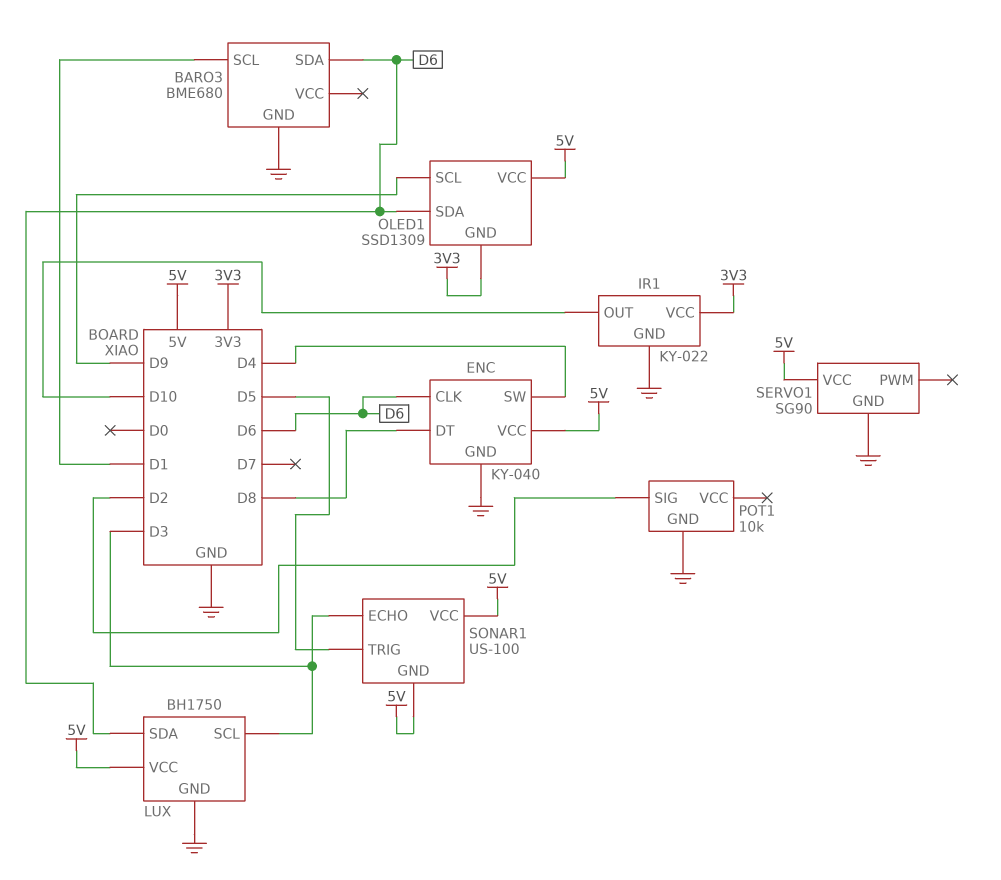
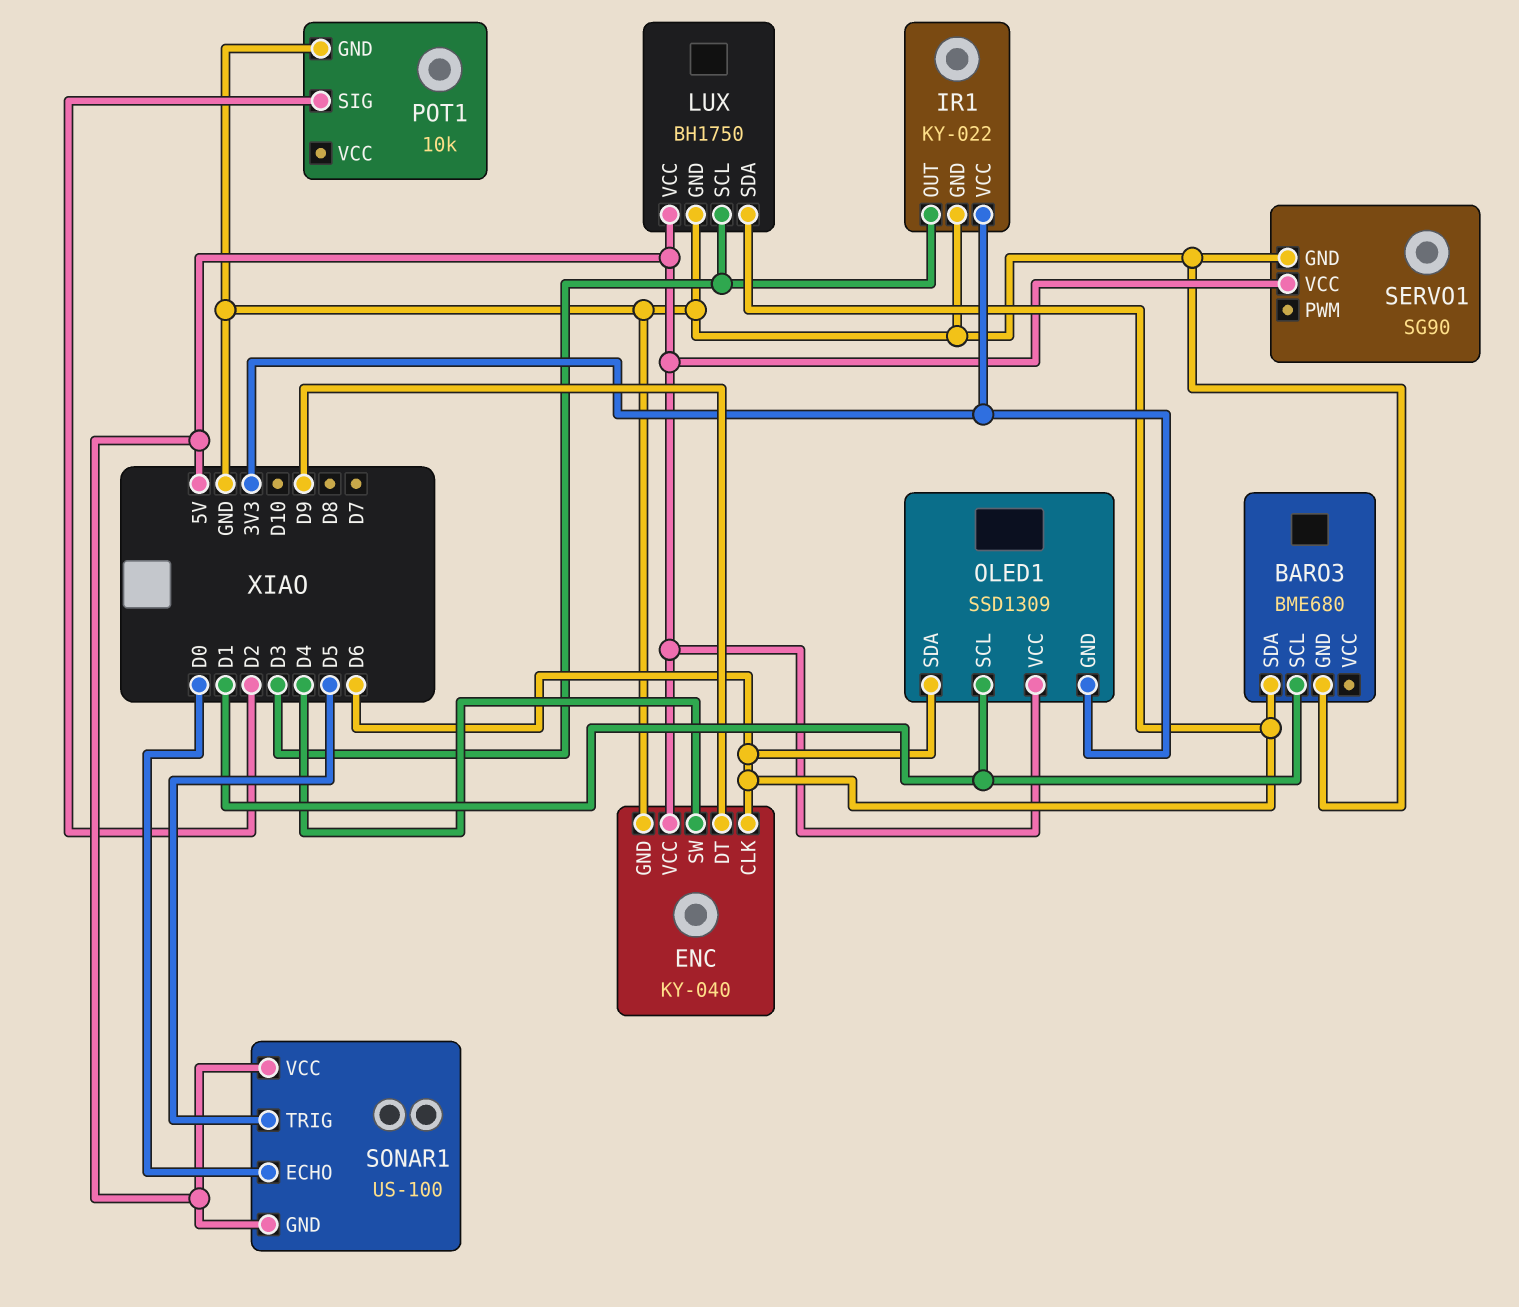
ENC pin DT: D8 -> D9
IR1 pin OUT: D10 -> D3
OLED1 pin SCL: D9 -> D1
SONAR1 pin ECHO: D3 -> D0

